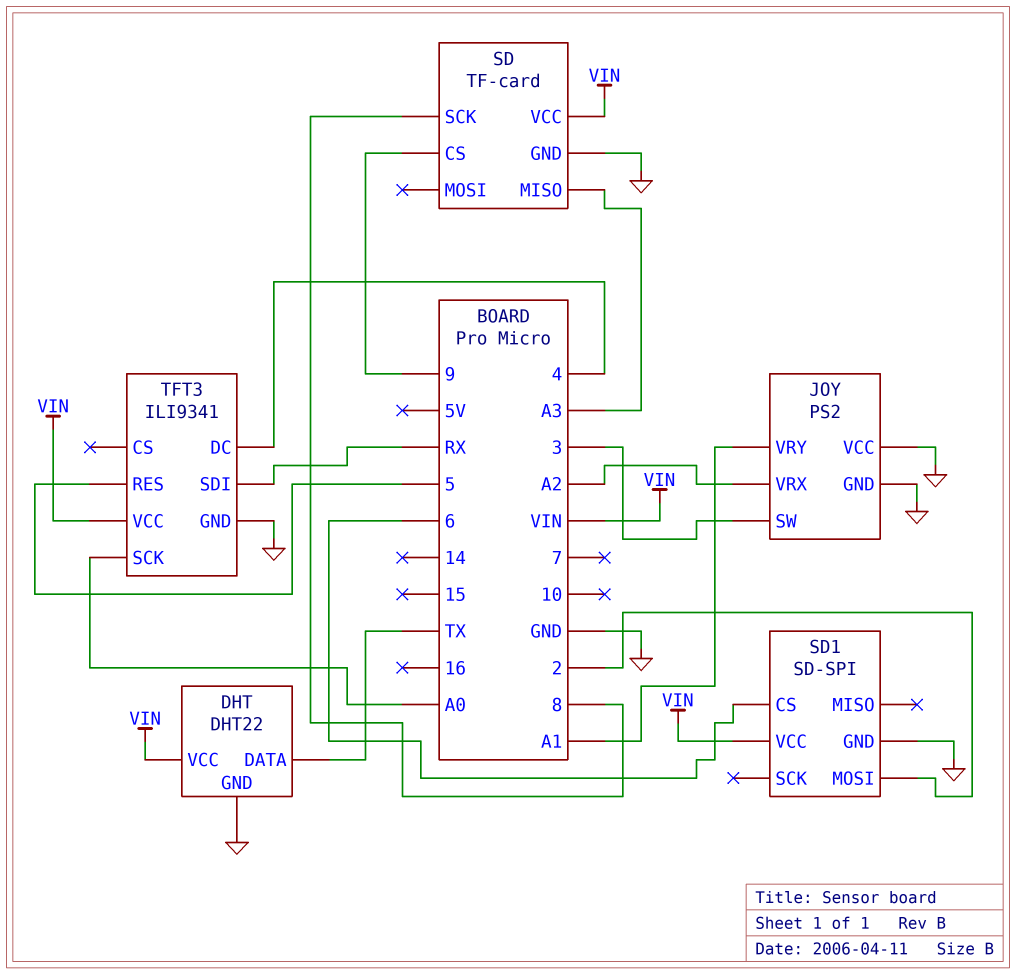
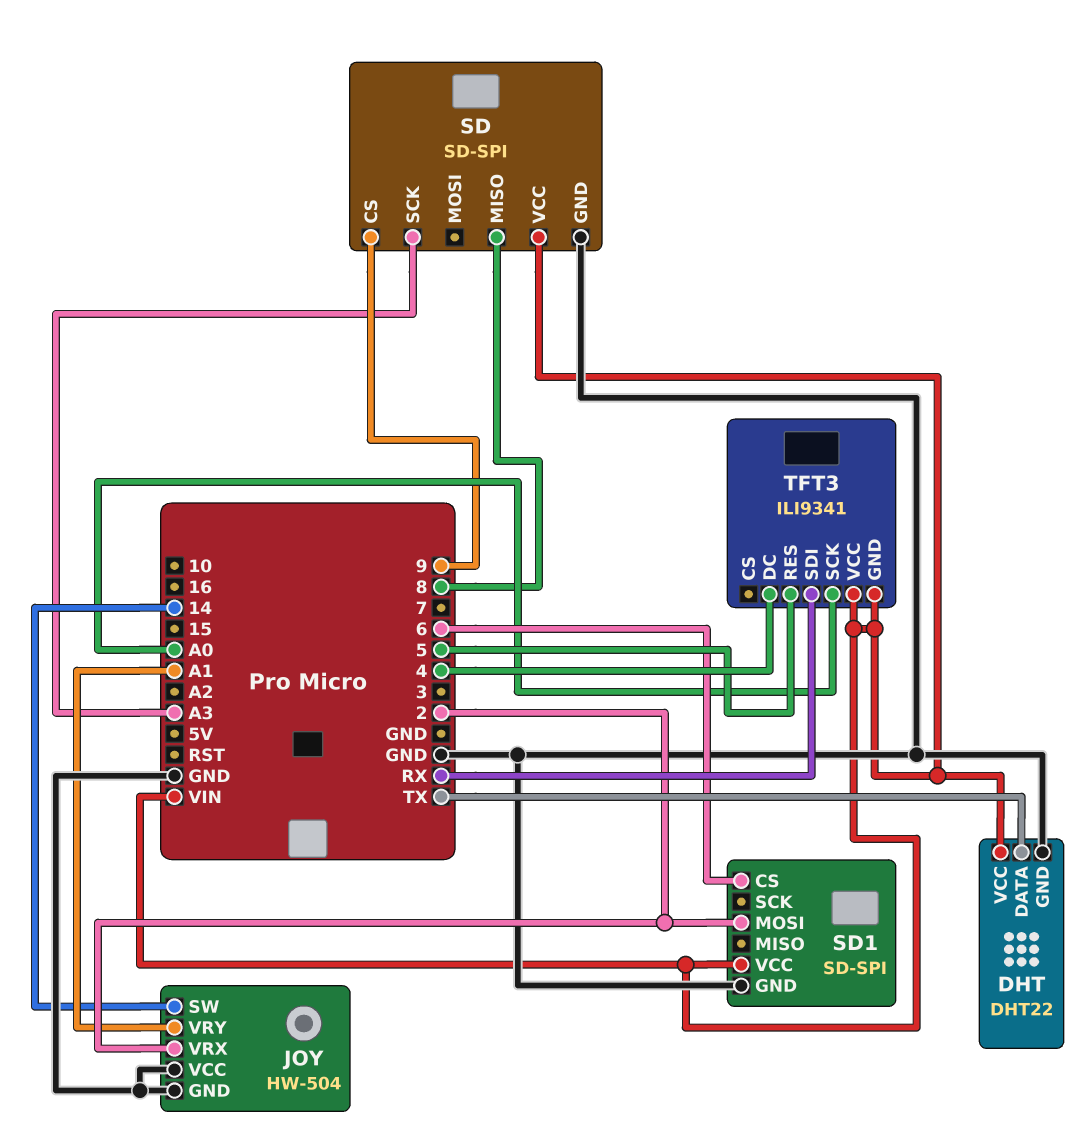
JOY: PS2 -> HW-504
JOY pin SW: 3 -> 14
JOY pin VRX: A2 -> 2
SD: TF-card -> SD-SPI
SD pin MISO: A3 -> 8
SD pin SCK: 8 -> A3
TFT3 pin GND: GND -> VIN

